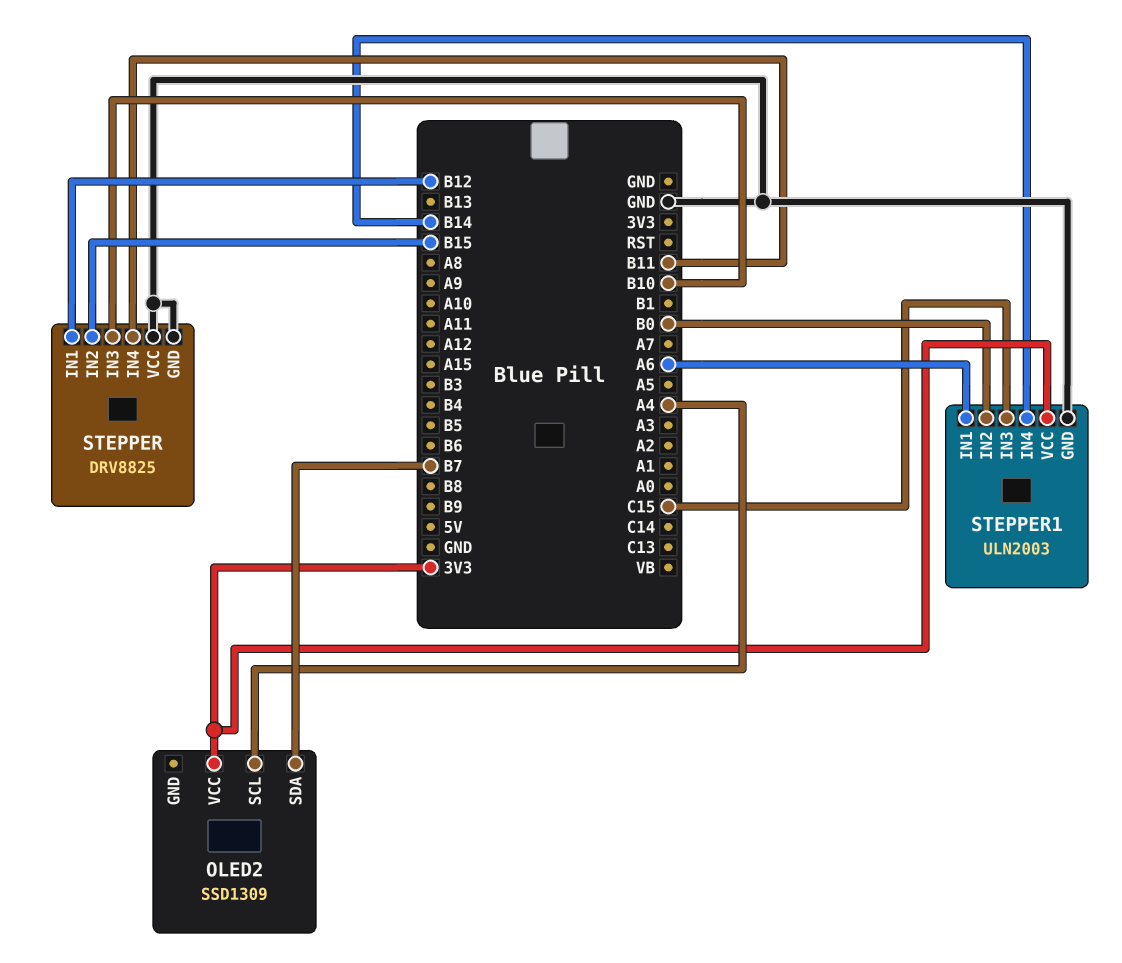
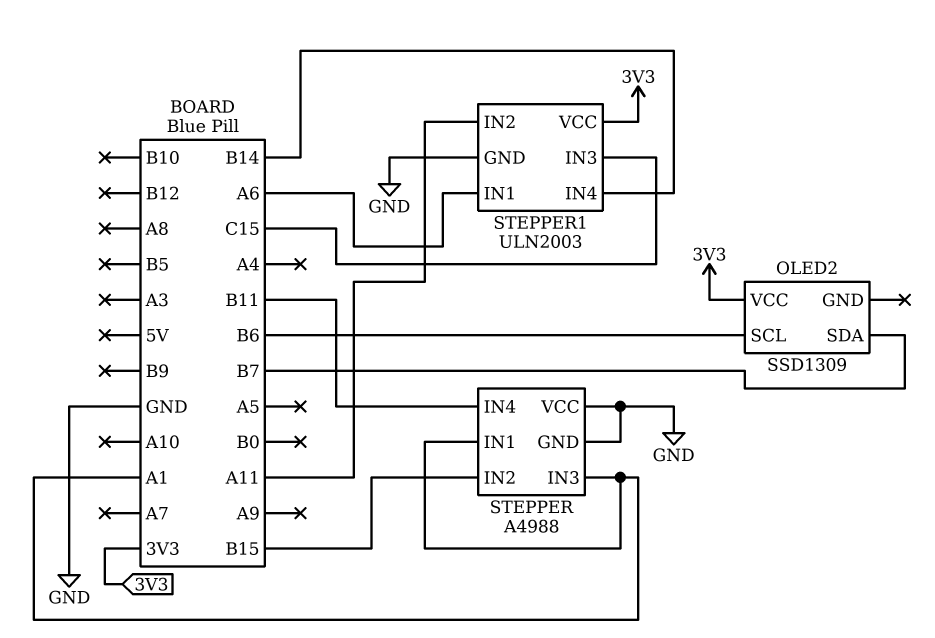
OLED2 pin SCL: A4 -> B6
STEPPER: DRV8825 -> A4988
STEPPER pin IN1: B12 -> A1
STEPPER pin IN3: B10 -> A1
STEPPER1 pin IN2: B0 -> A11

